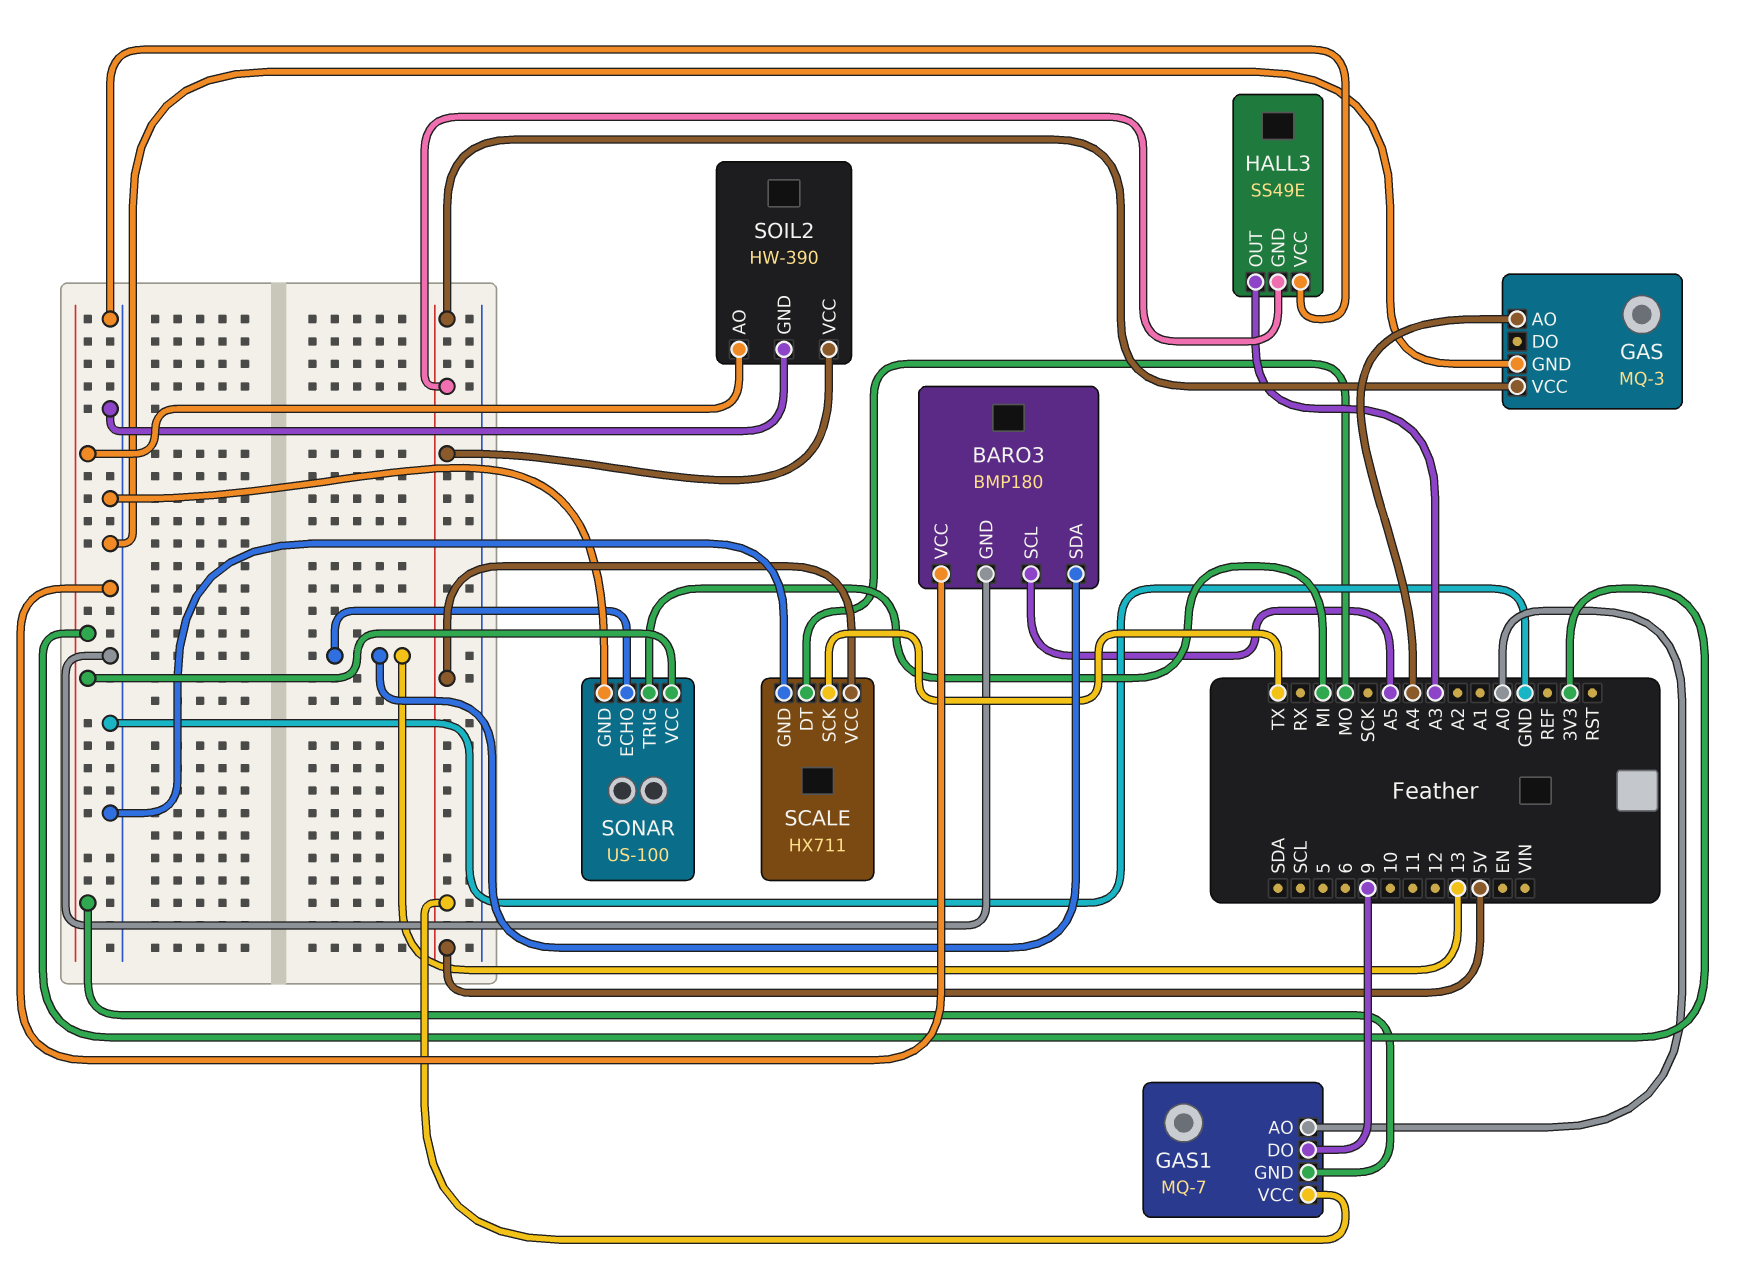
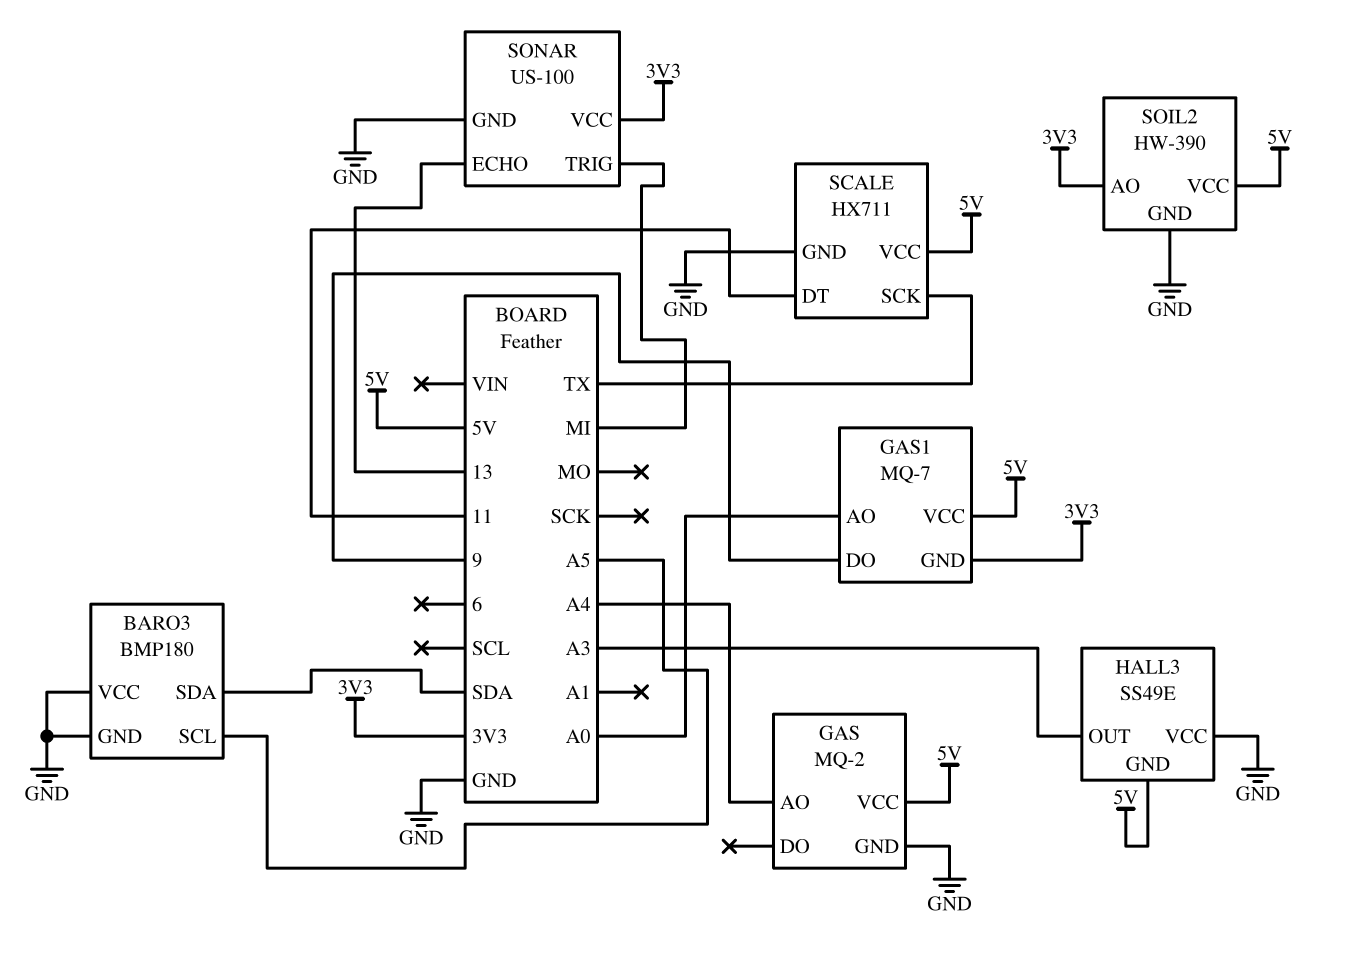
BARO3 pin SDA: 13 -> SDA
GAS: MQ-3 -> MQ-2
SCALE pin DT: MO -> 11

